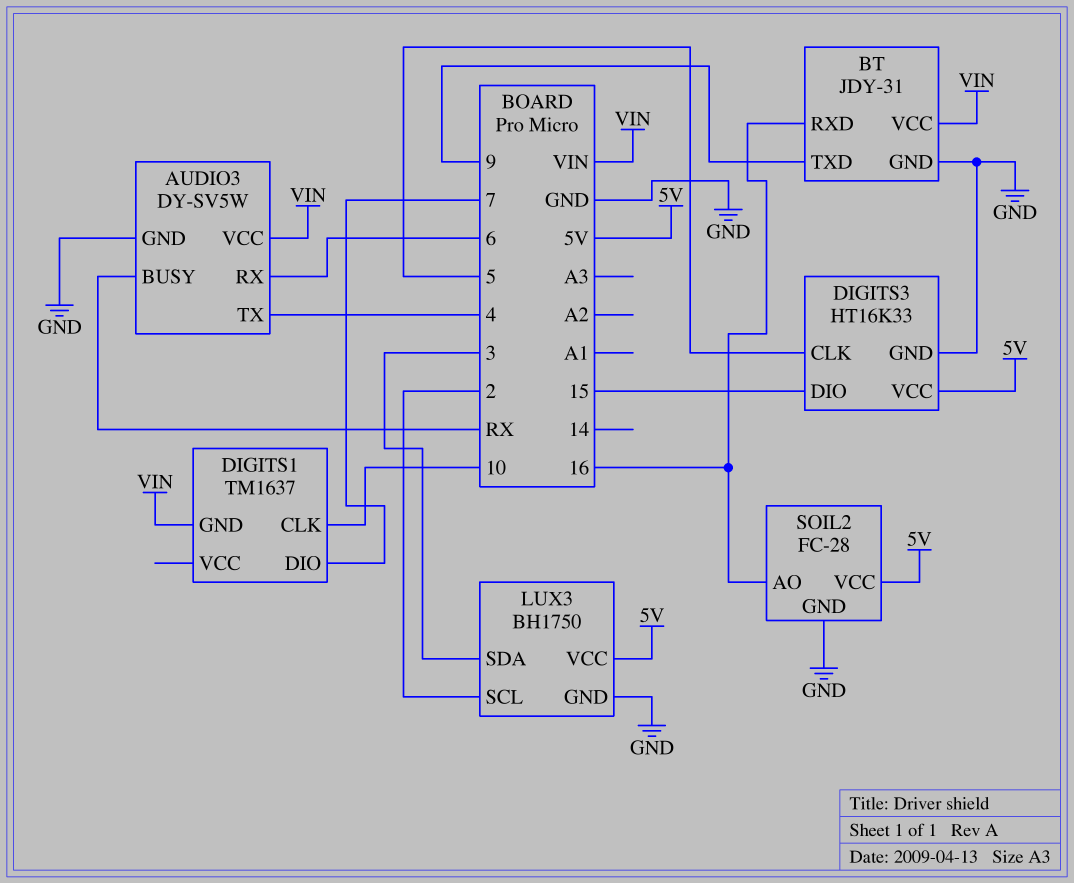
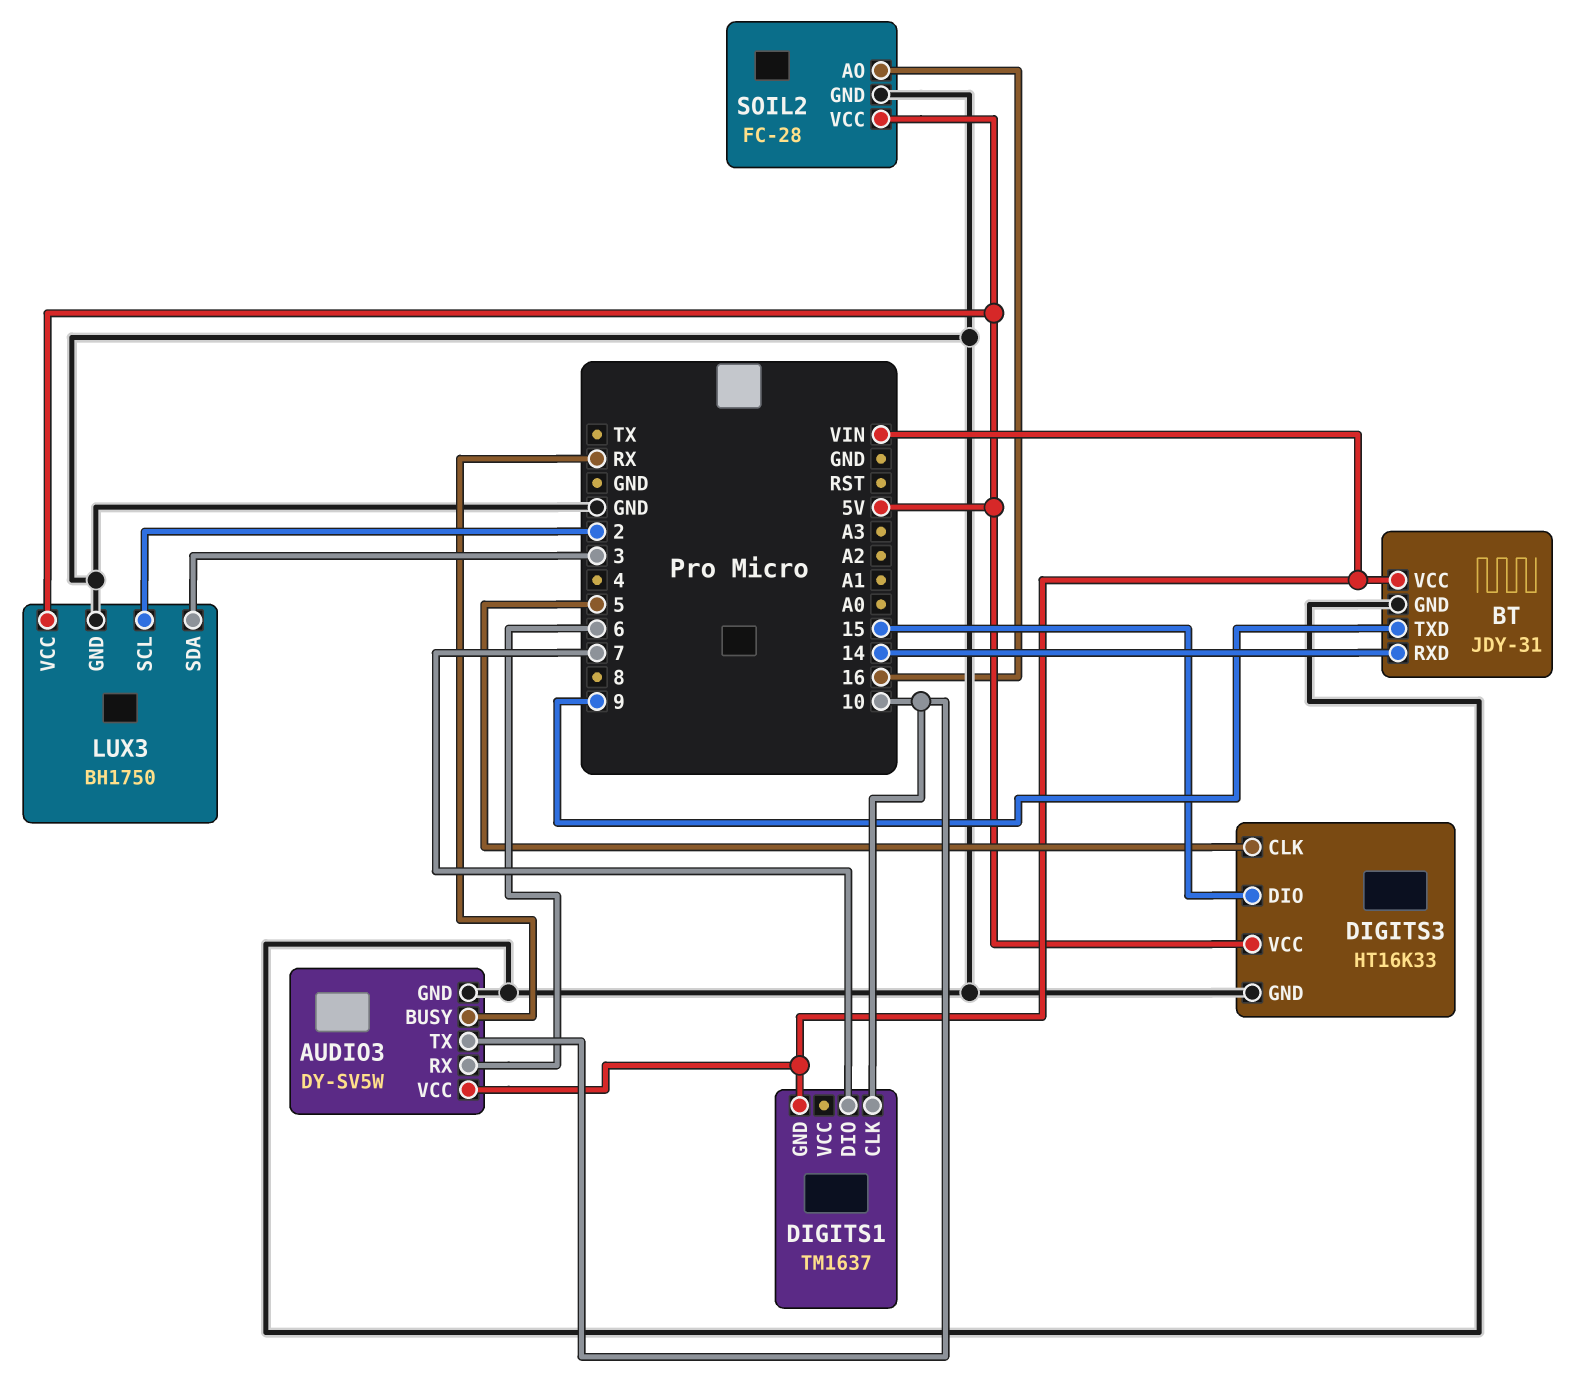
AUDIO3 pin TX: 4 -> 10
BT pin RXD: 16 -> 14

